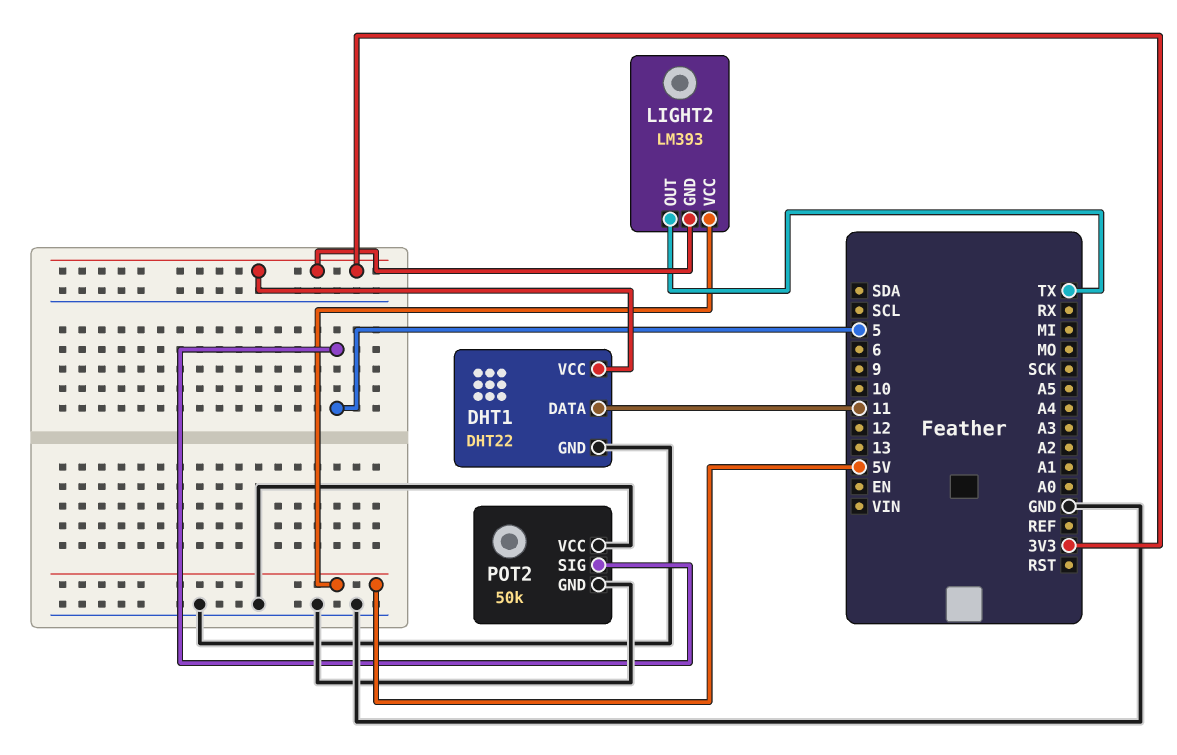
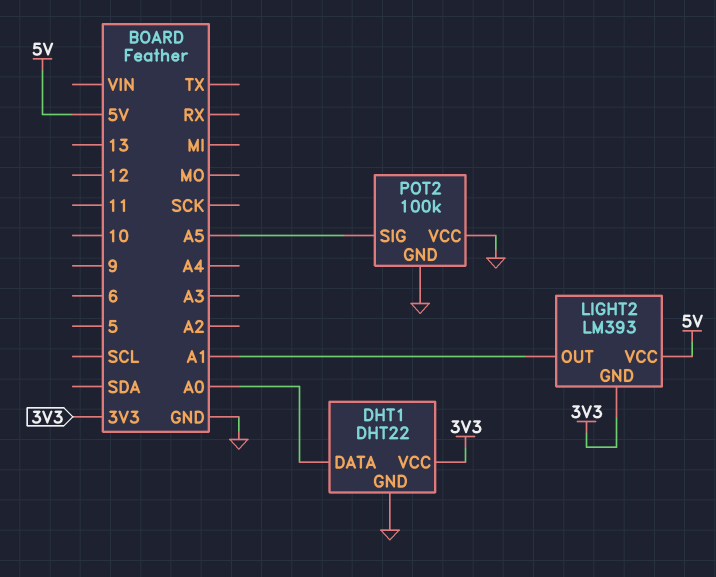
DHT1 pin DATA: 11 -> A0
LIGHT2 pin OUT: TX -> A1
POT2: 50k -> 100k
POT2 pin SIG: 5 -> A5

